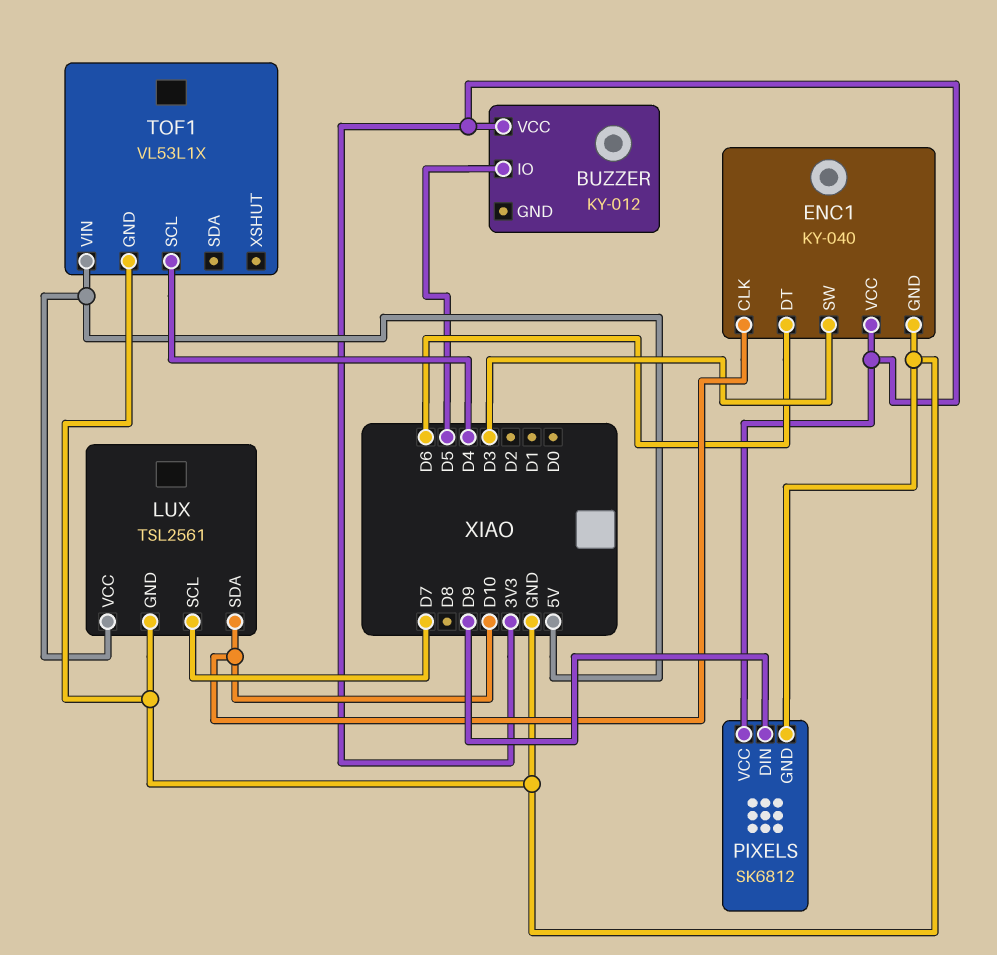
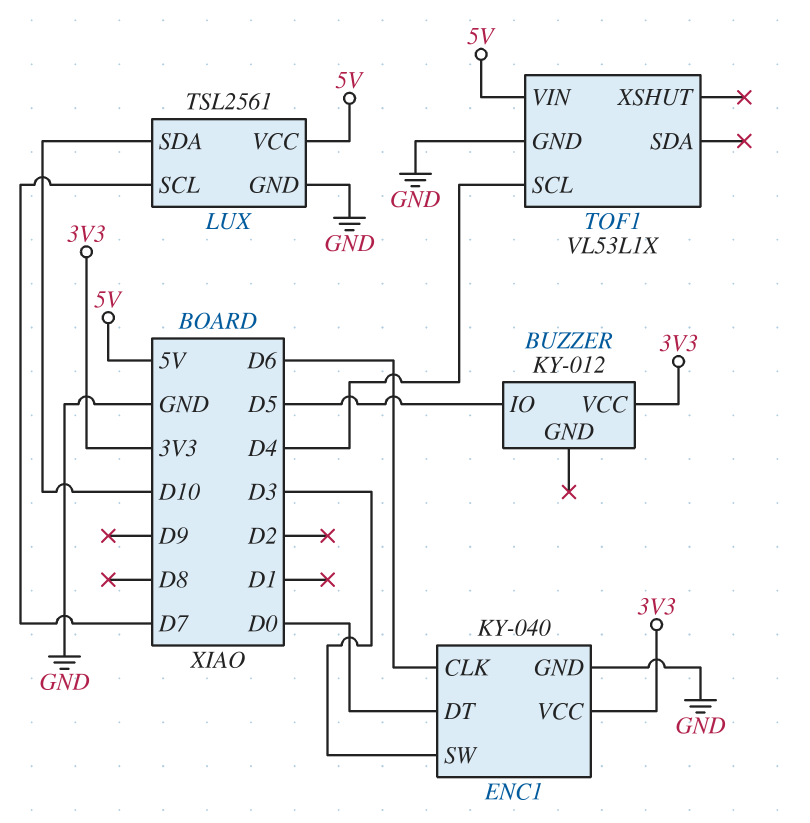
ENC1 pin CLK: D10 -> D6
ENC1 pin DT: D6 -> D0
PIXELS: SK6812 -> none
PIXELS pin DIN: D9 -> none
PIXELS pin GND: GND -> none
PIXELS pin VCC: 3V3 -> none

